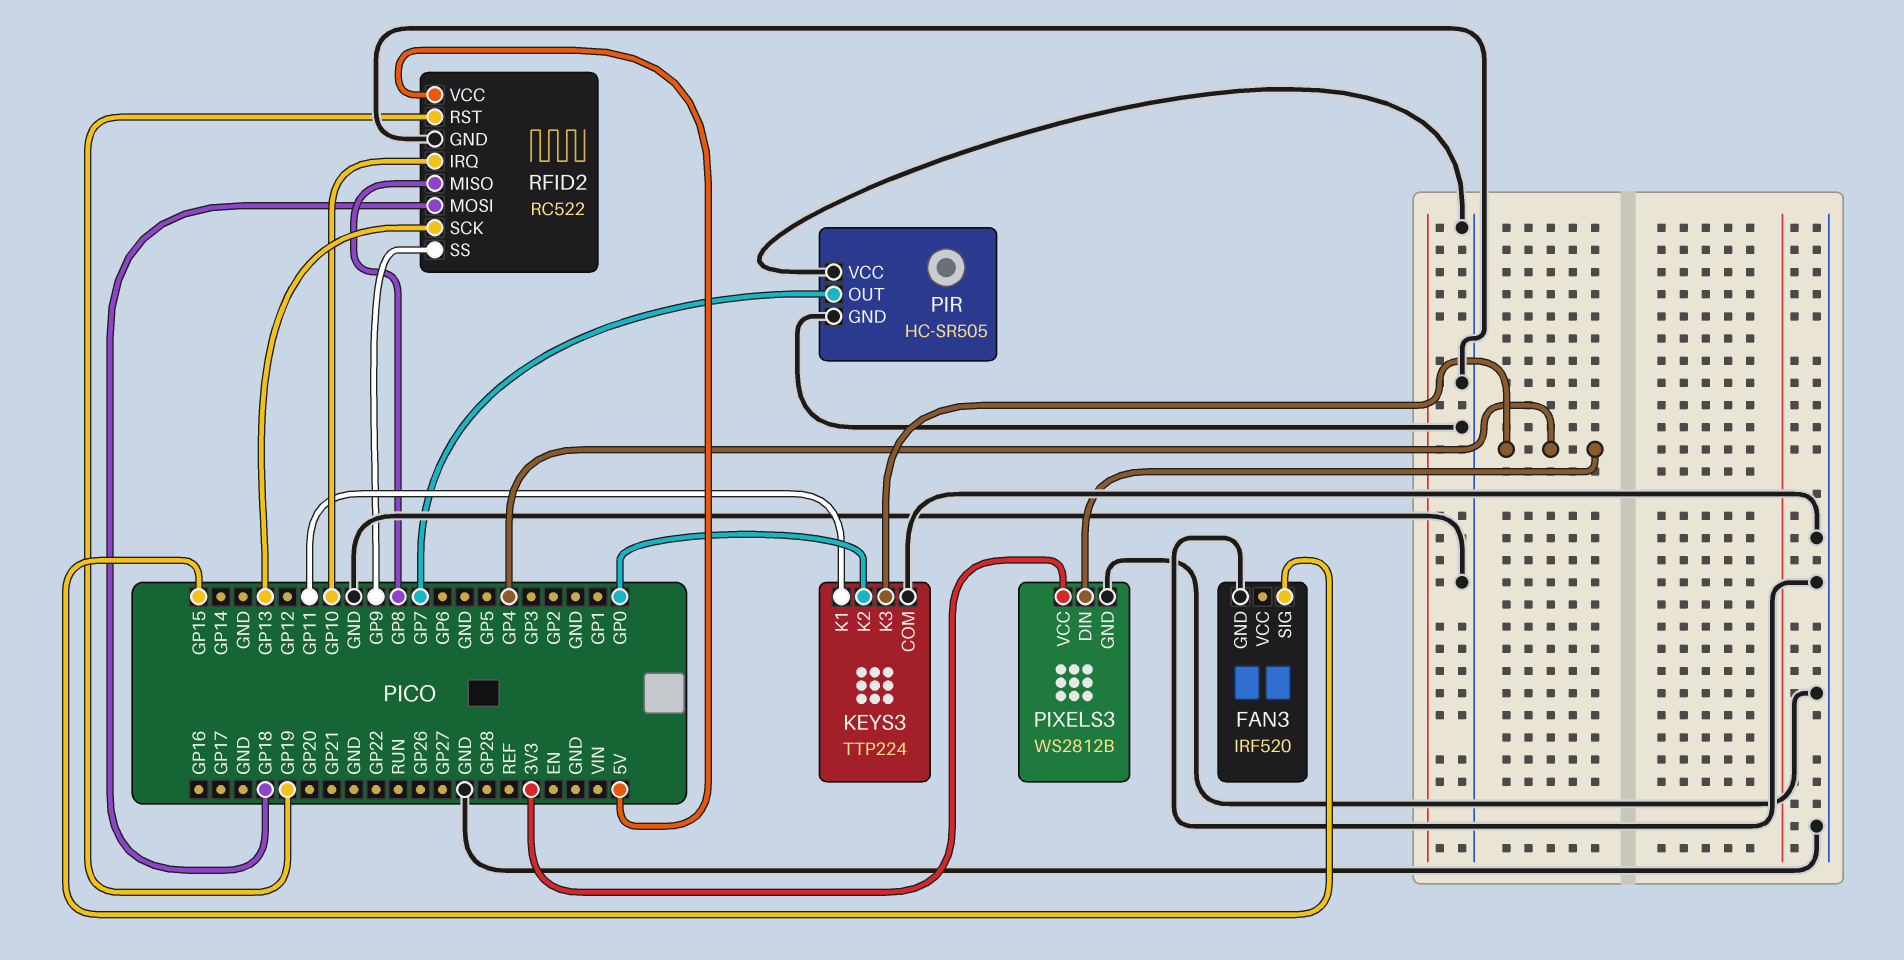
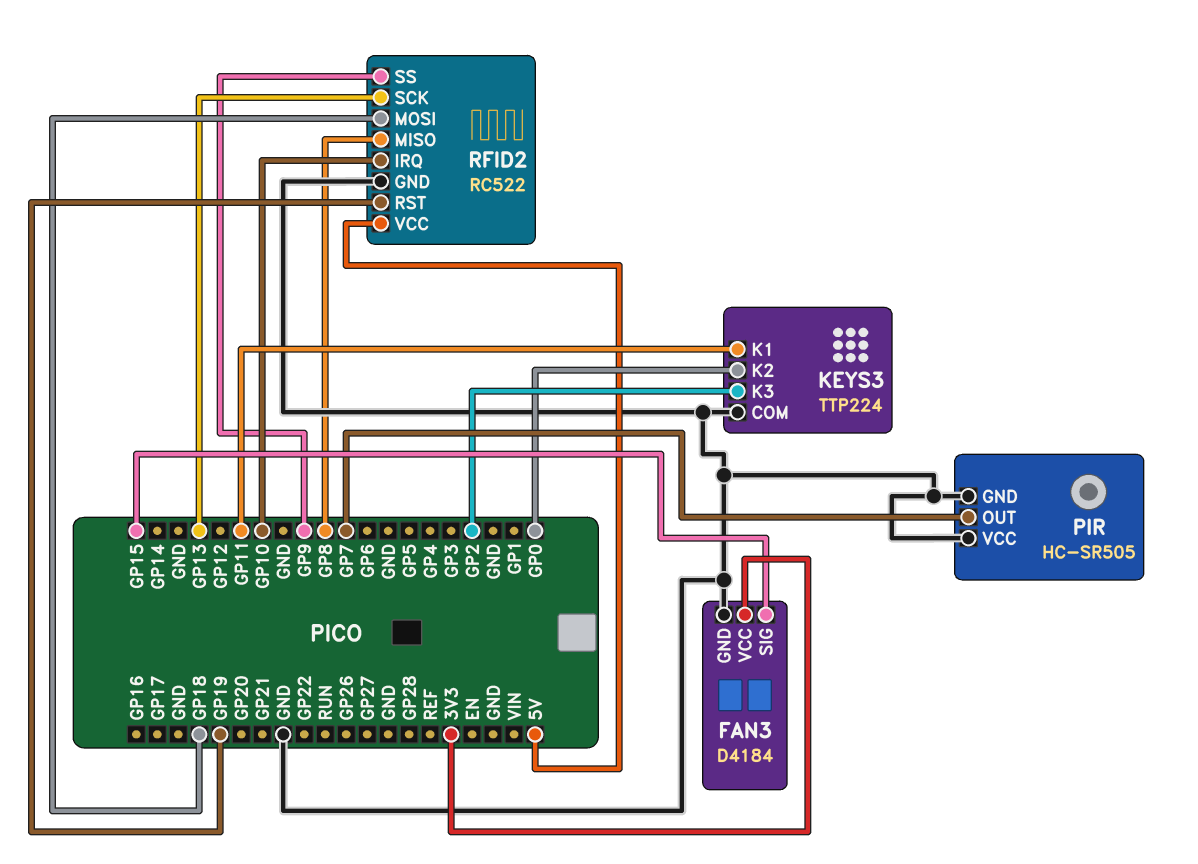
FAN3: IRF520 -> D4184
FAN3 pin VCC: none -> 3V3
KEYS3 pin K3: GP4 -> GP2
PIXELS3: WS2812B -> none
PIXELS3 pin DIN: GP4 -> none
PIXELS3 pin GND: GND -> none
PIXELS3 pin VCC: 3V3 -> none

